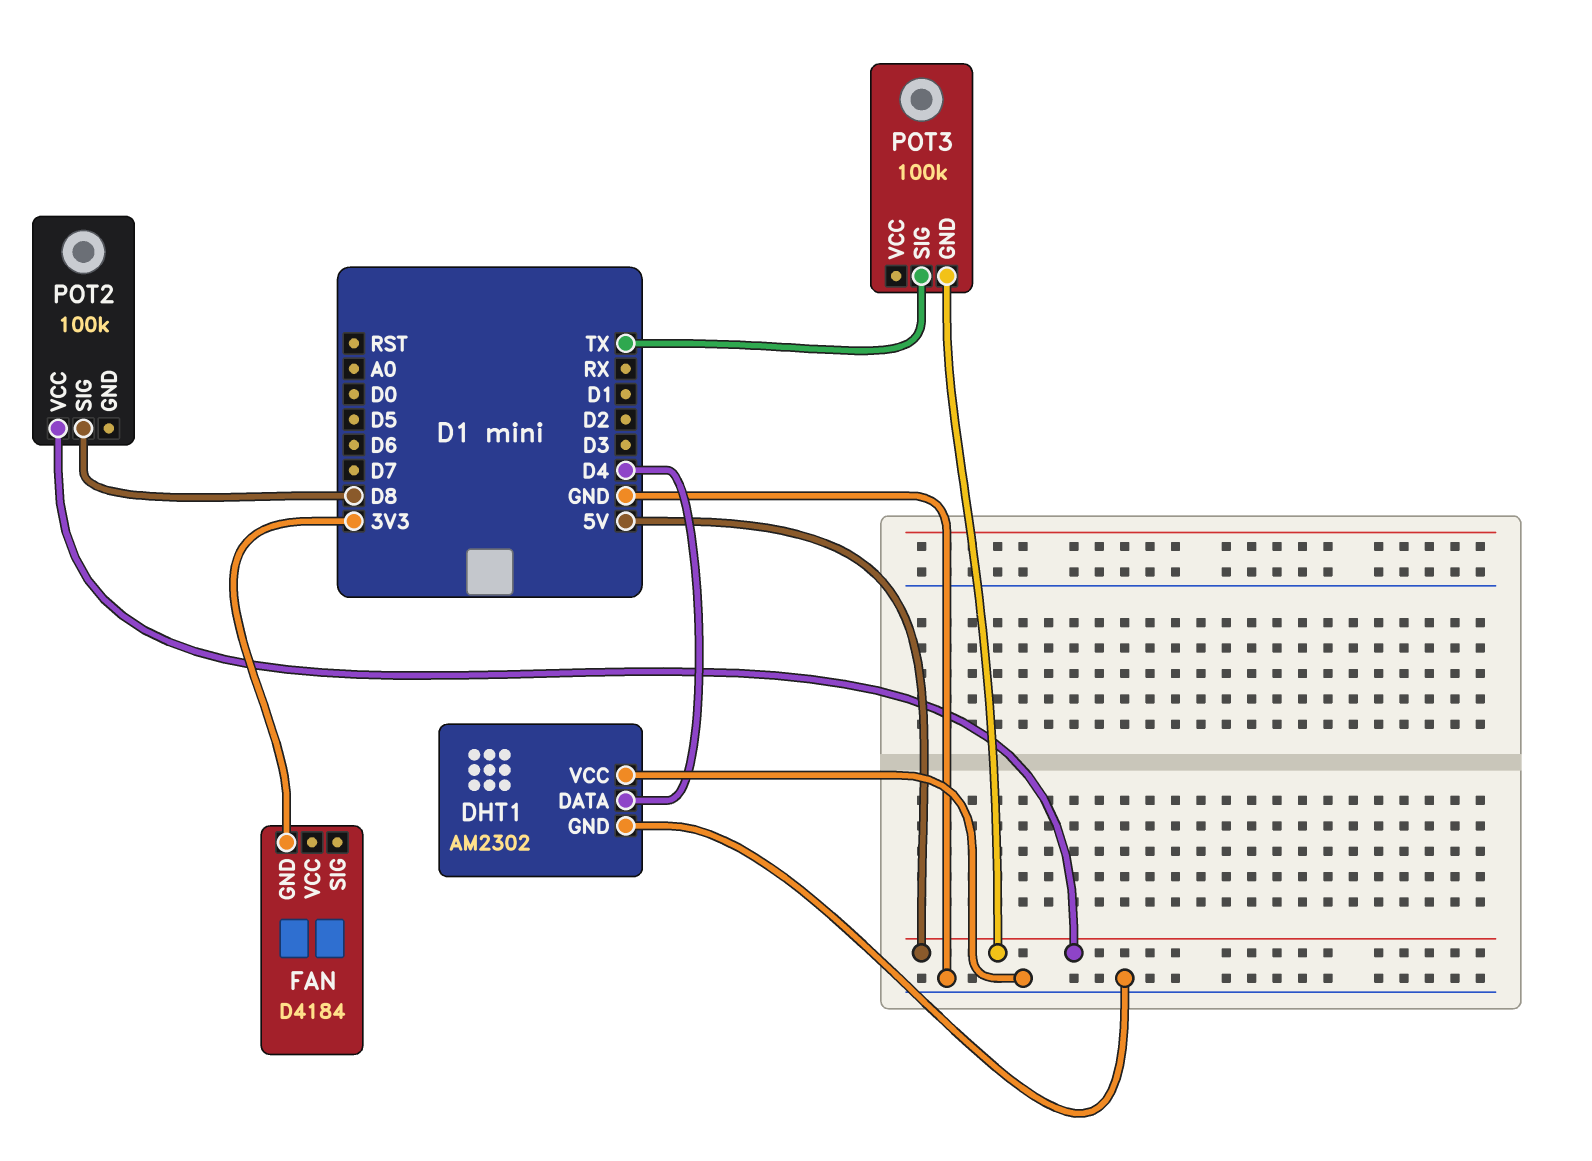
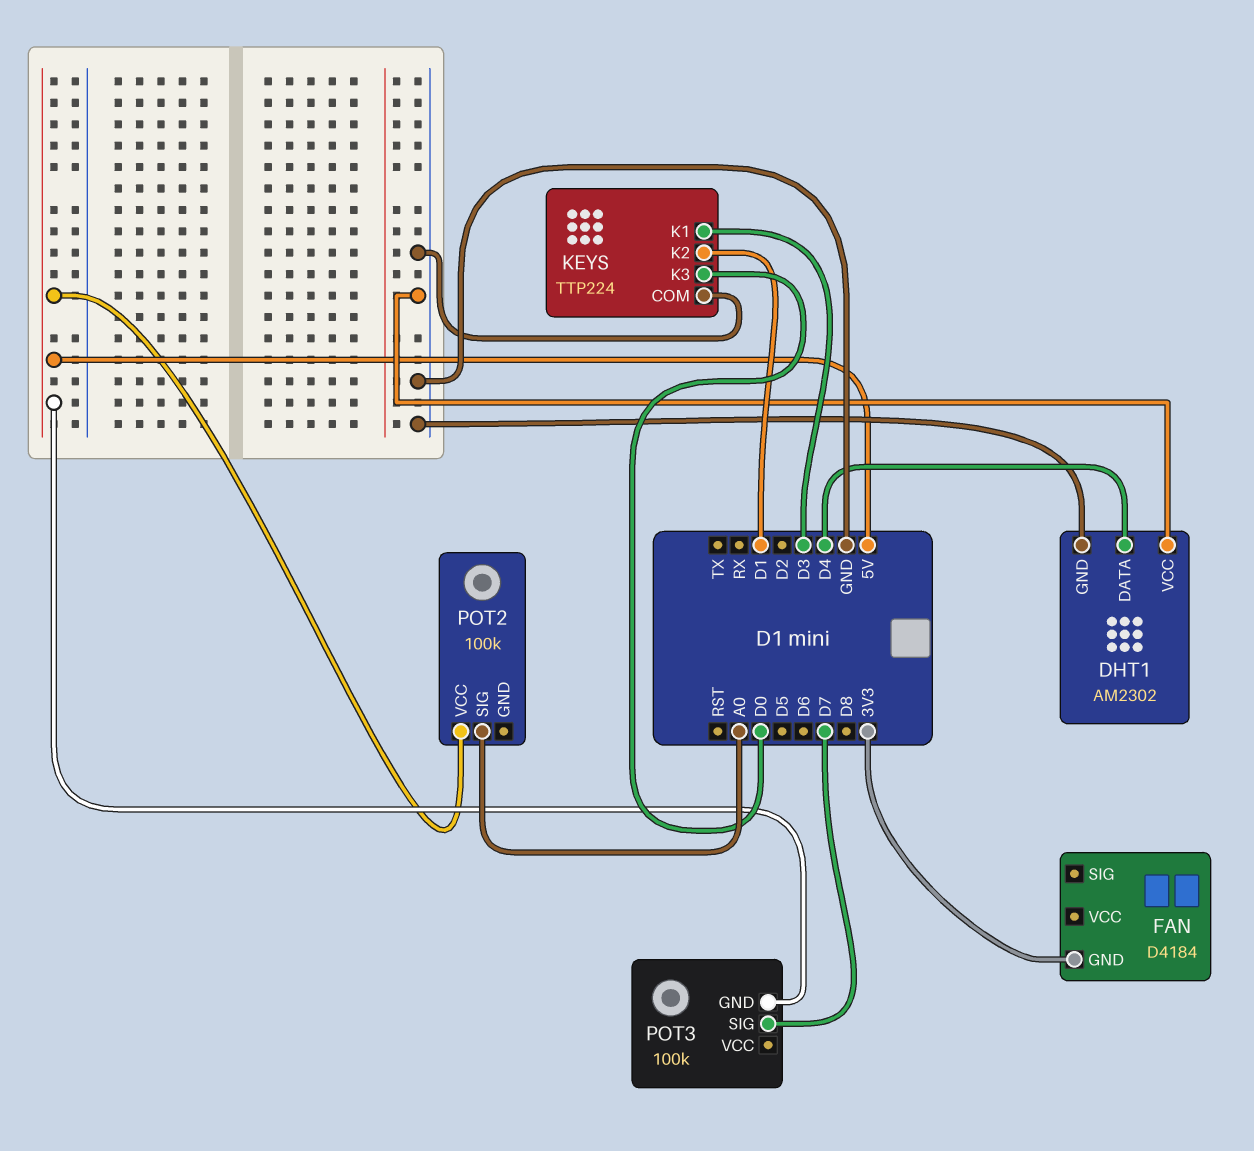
KEYS: none -> TTP224
KEYS pin COM: none -> GND
KEYS pin K1: none -> D3
KEYS pin K2: none -> D1
KEYS pin K3: none -> D0
POT2 pin SIG: D8 -> A0
POT3 pin SIG: TX -> D7

